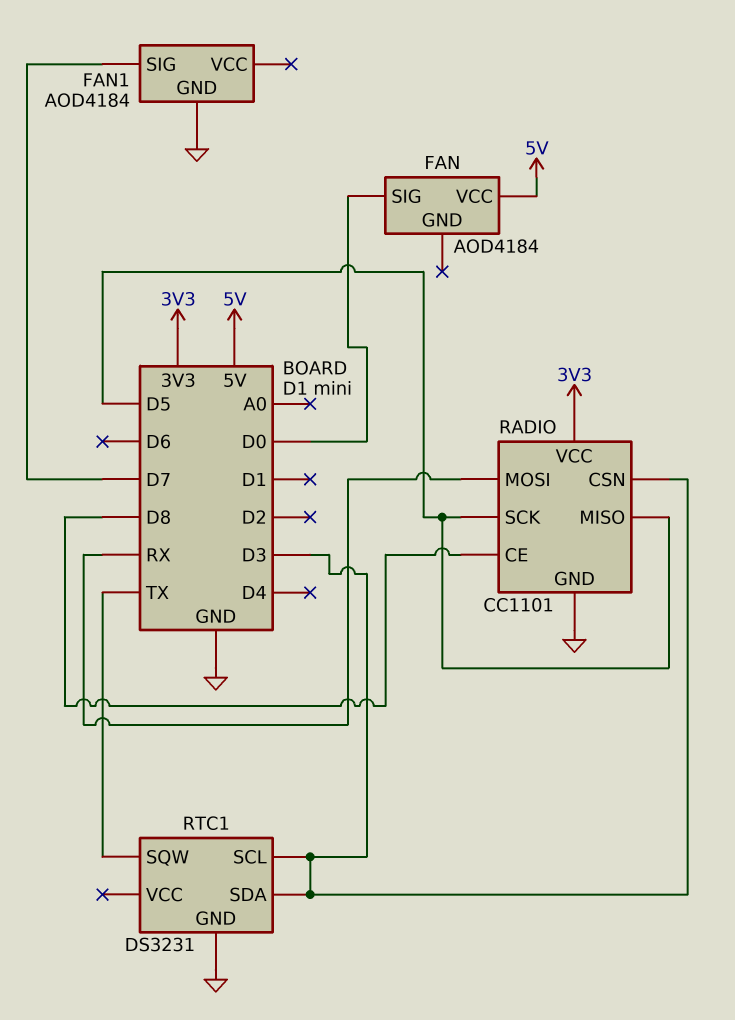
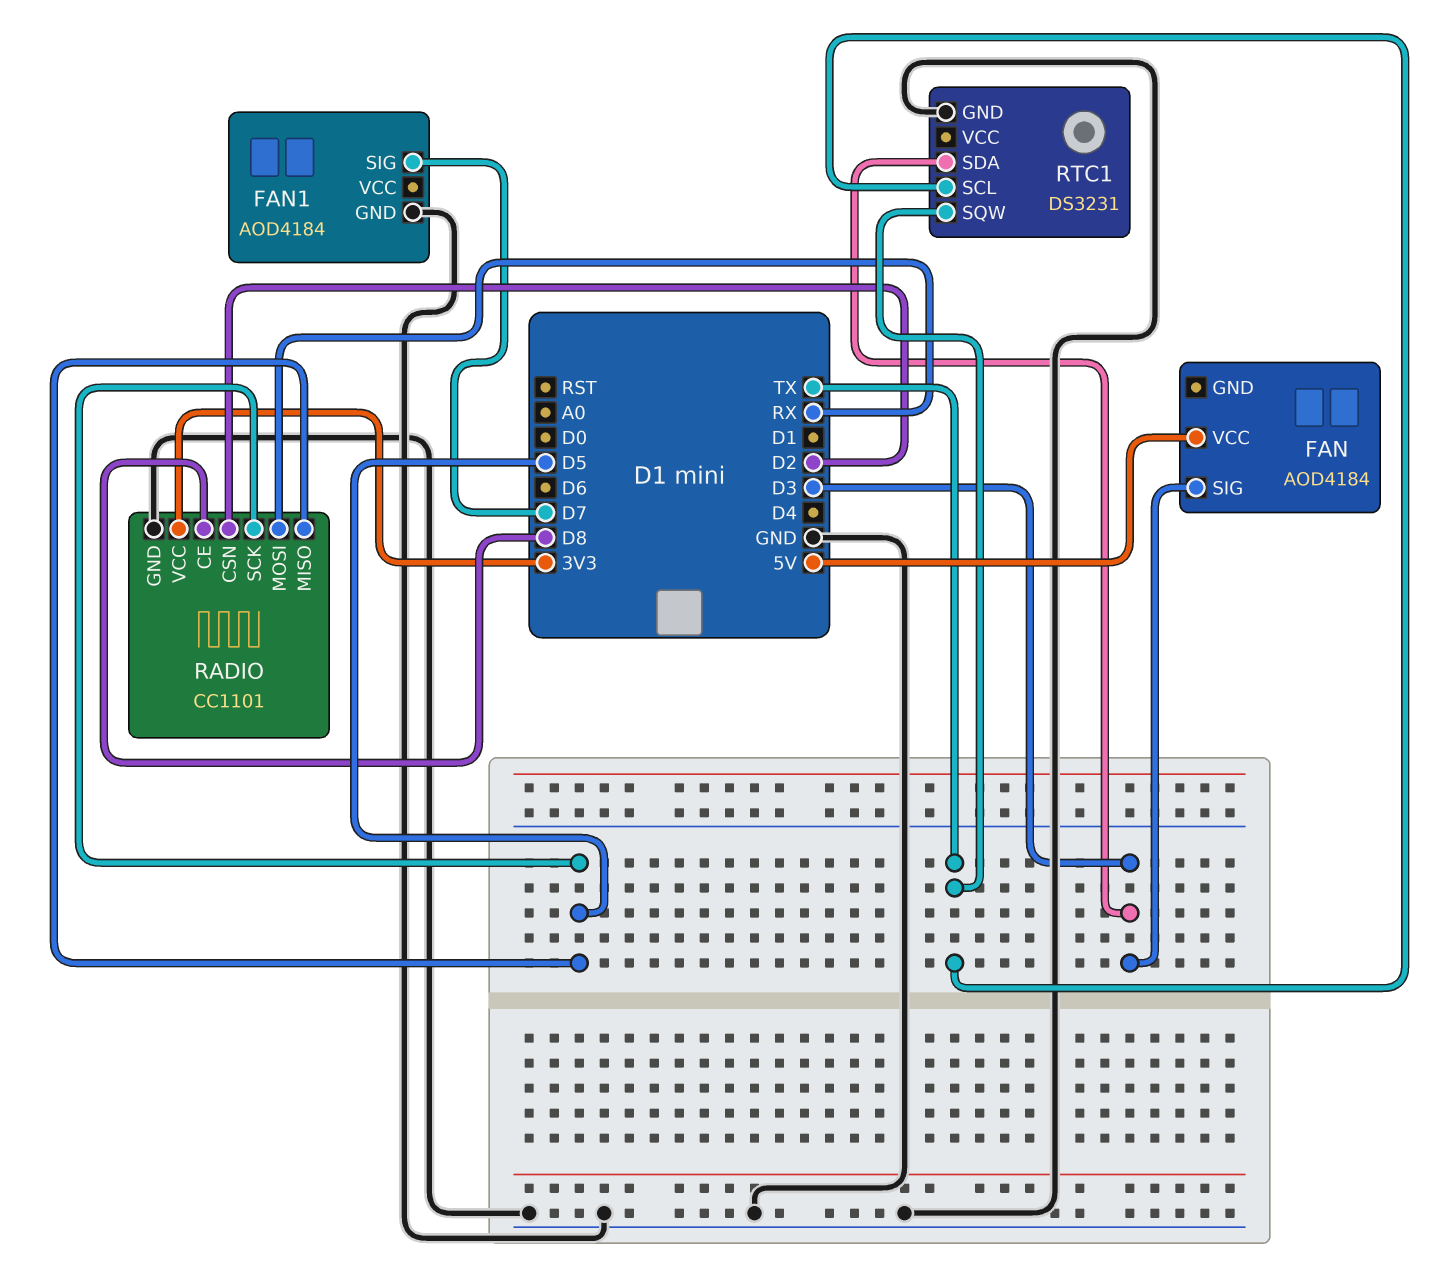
FAN pin SIG: D0 -> D3
RADIO pin CSN: D3 -> D2
RTC1 pin SCL: D3 -> TX

